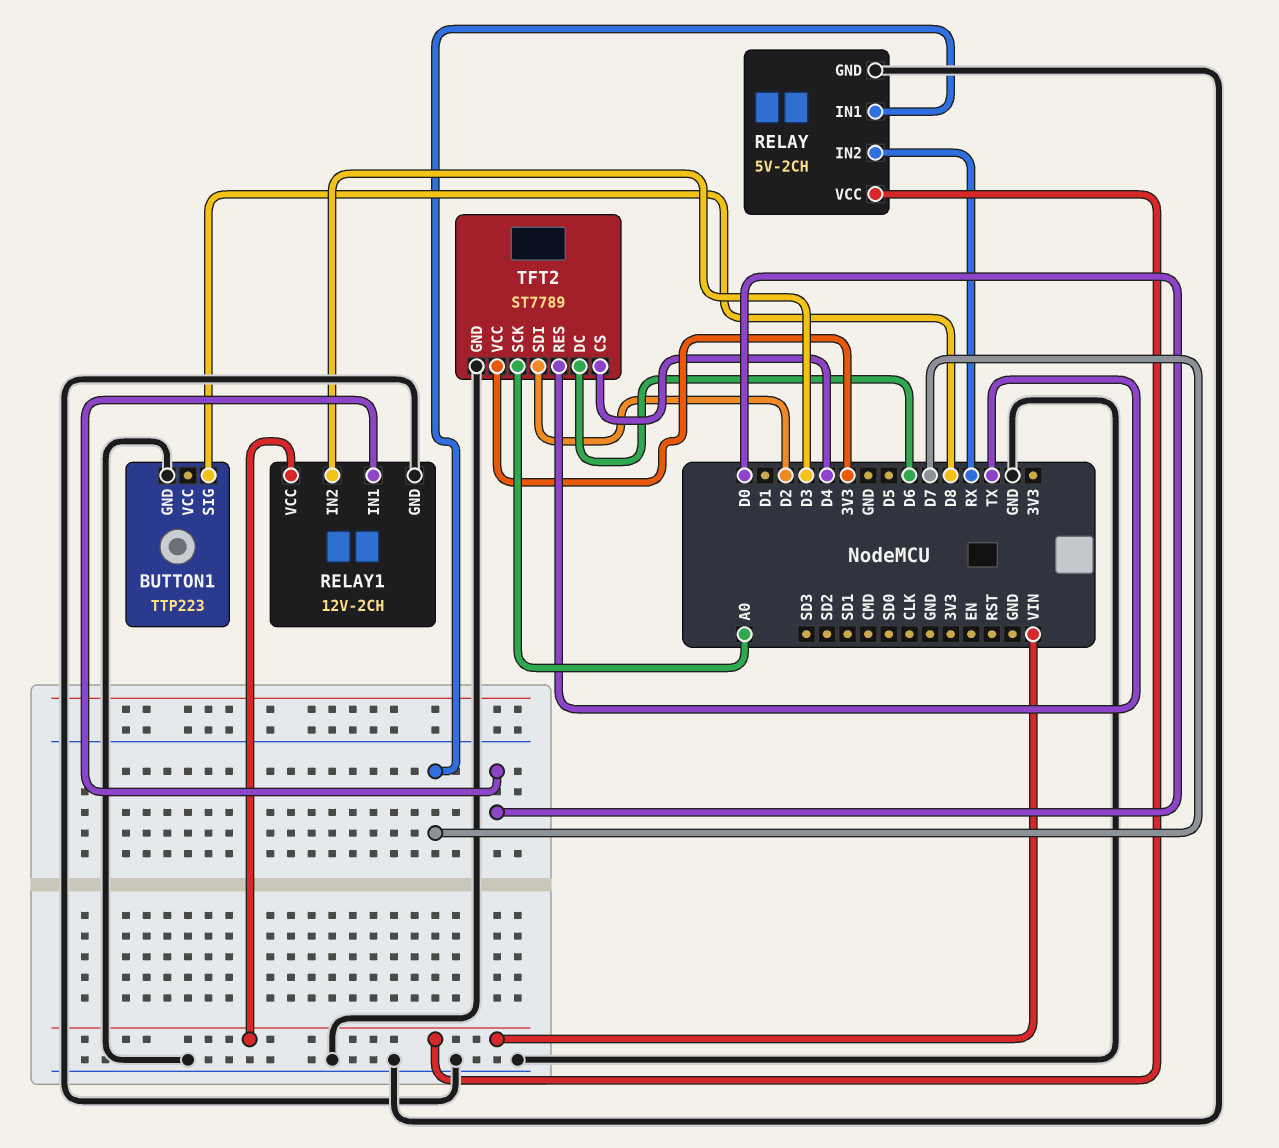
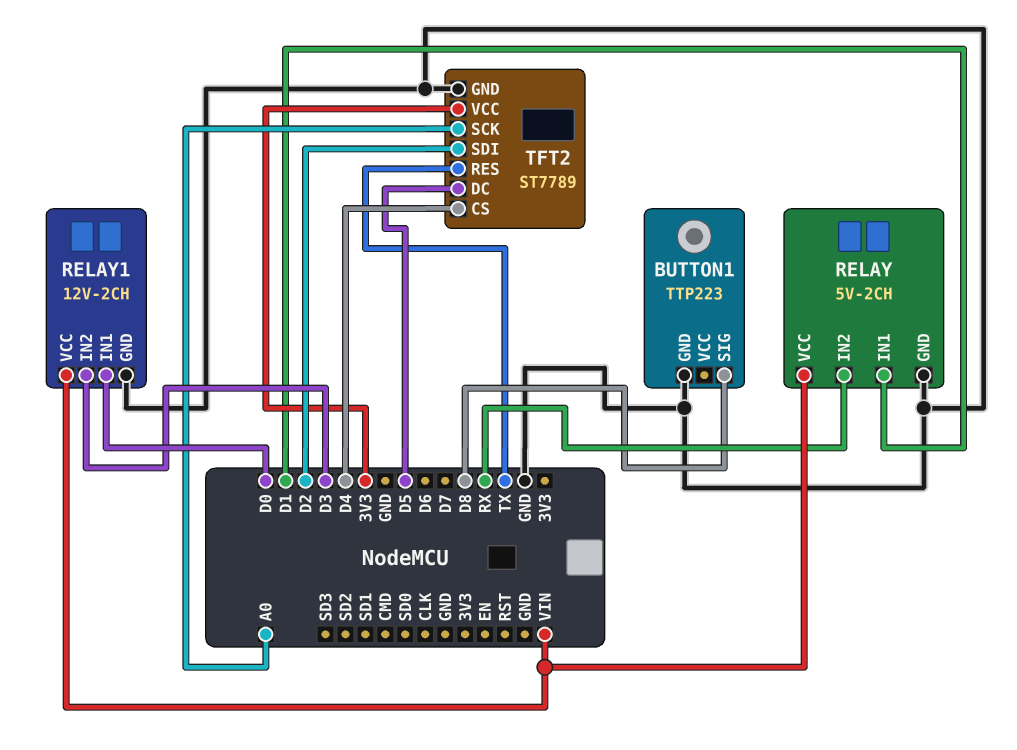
RELAY pin IN1: D7 -> D1
TFT2 pin DC: D6 -> D5

